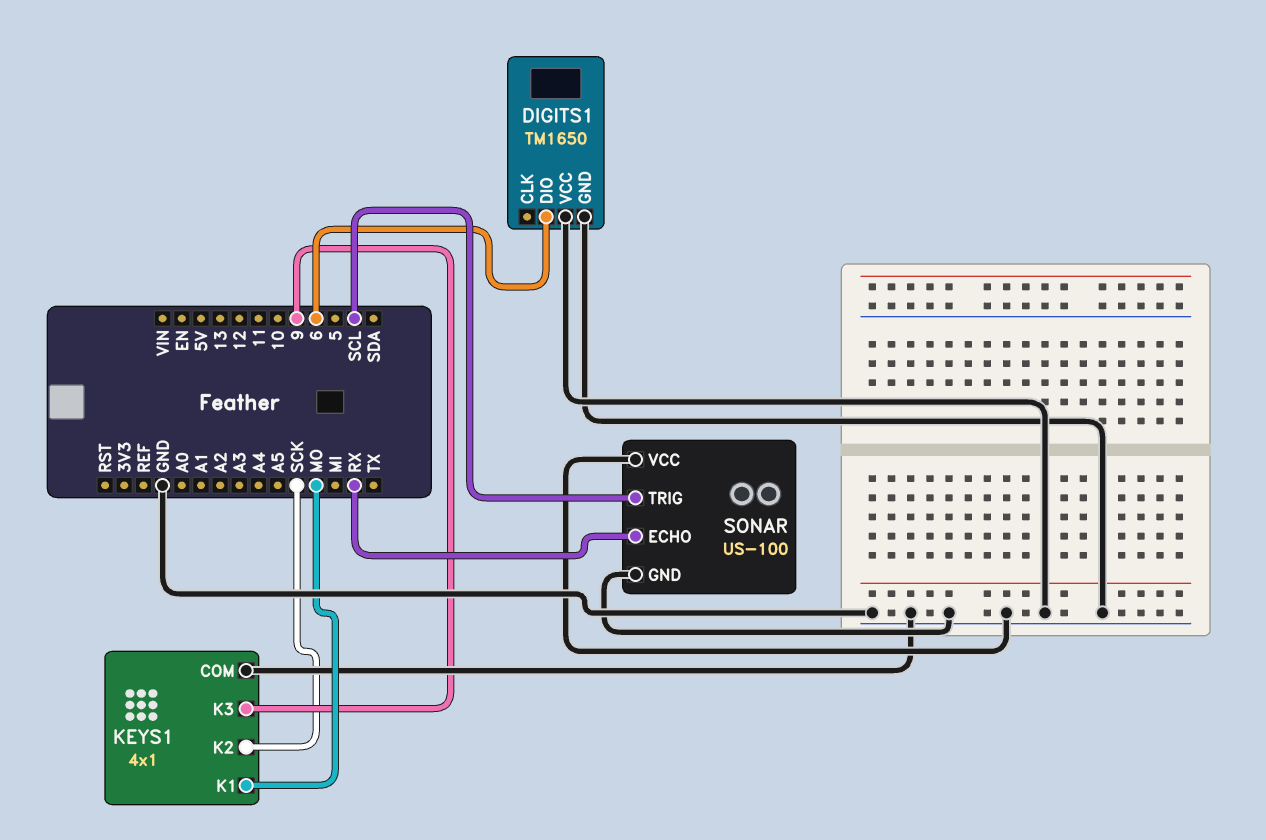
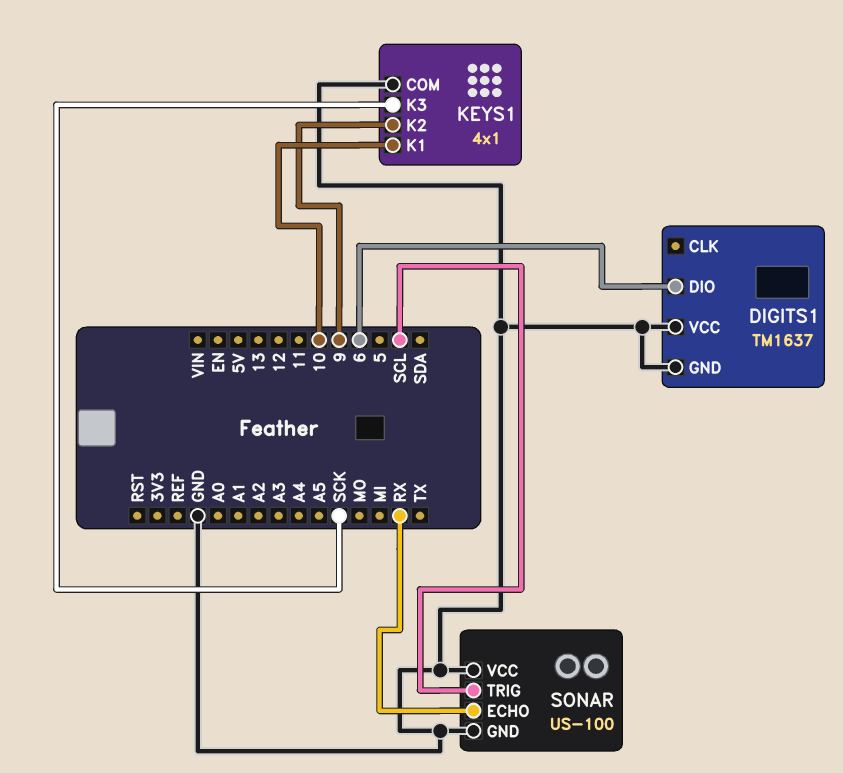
DIGITS1: TM1650 -> TM1637
KEYS1 pin K1: MO -> 10
KEYS1 pin K2: SCK -> 9
KEYS1 pin K3: 9 -> SCK

